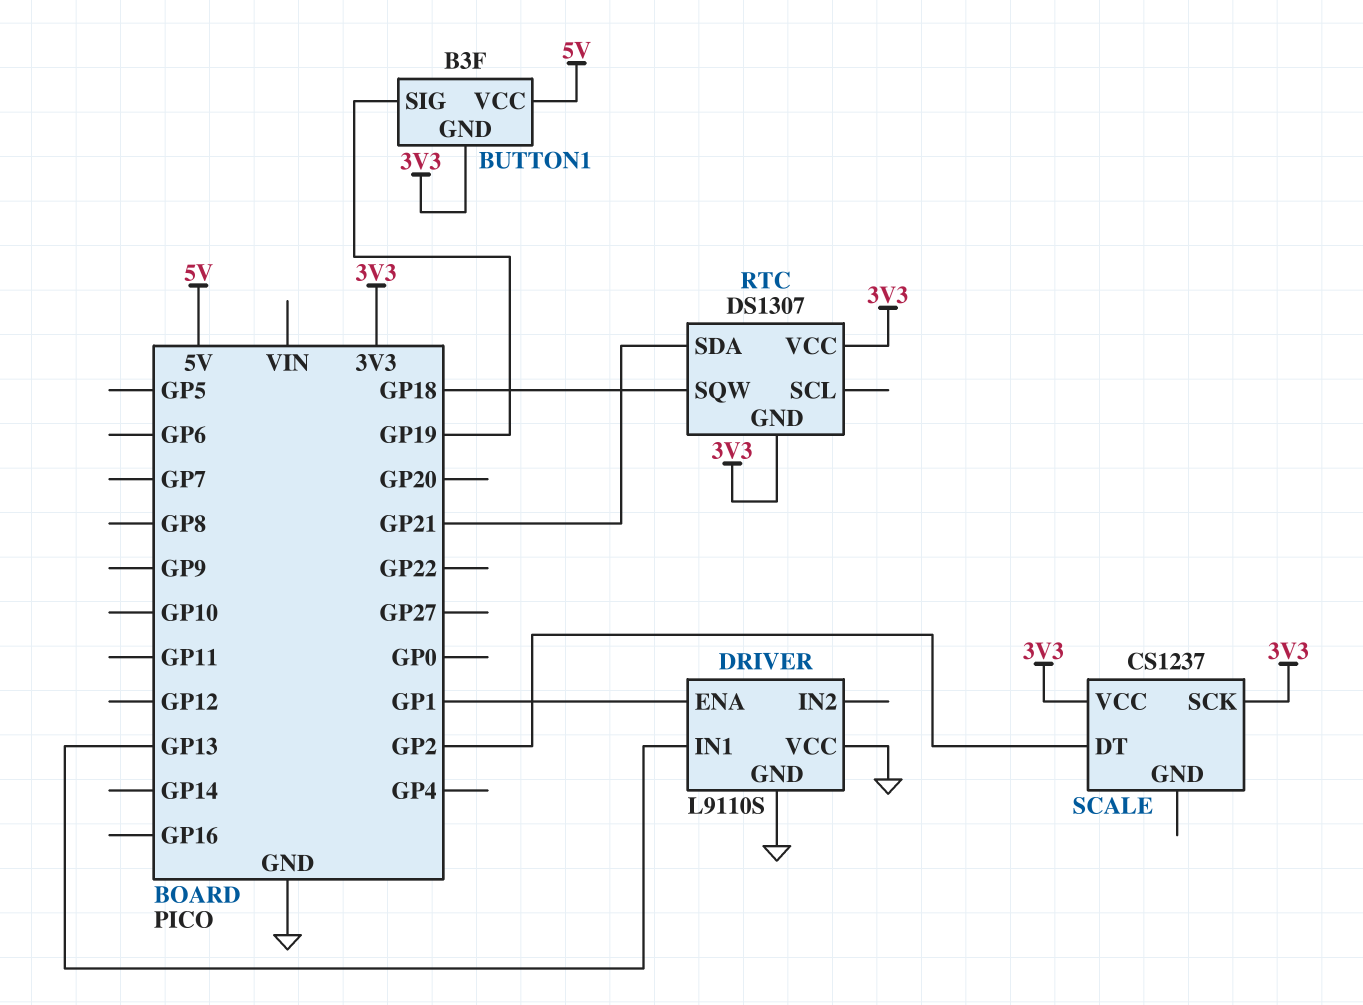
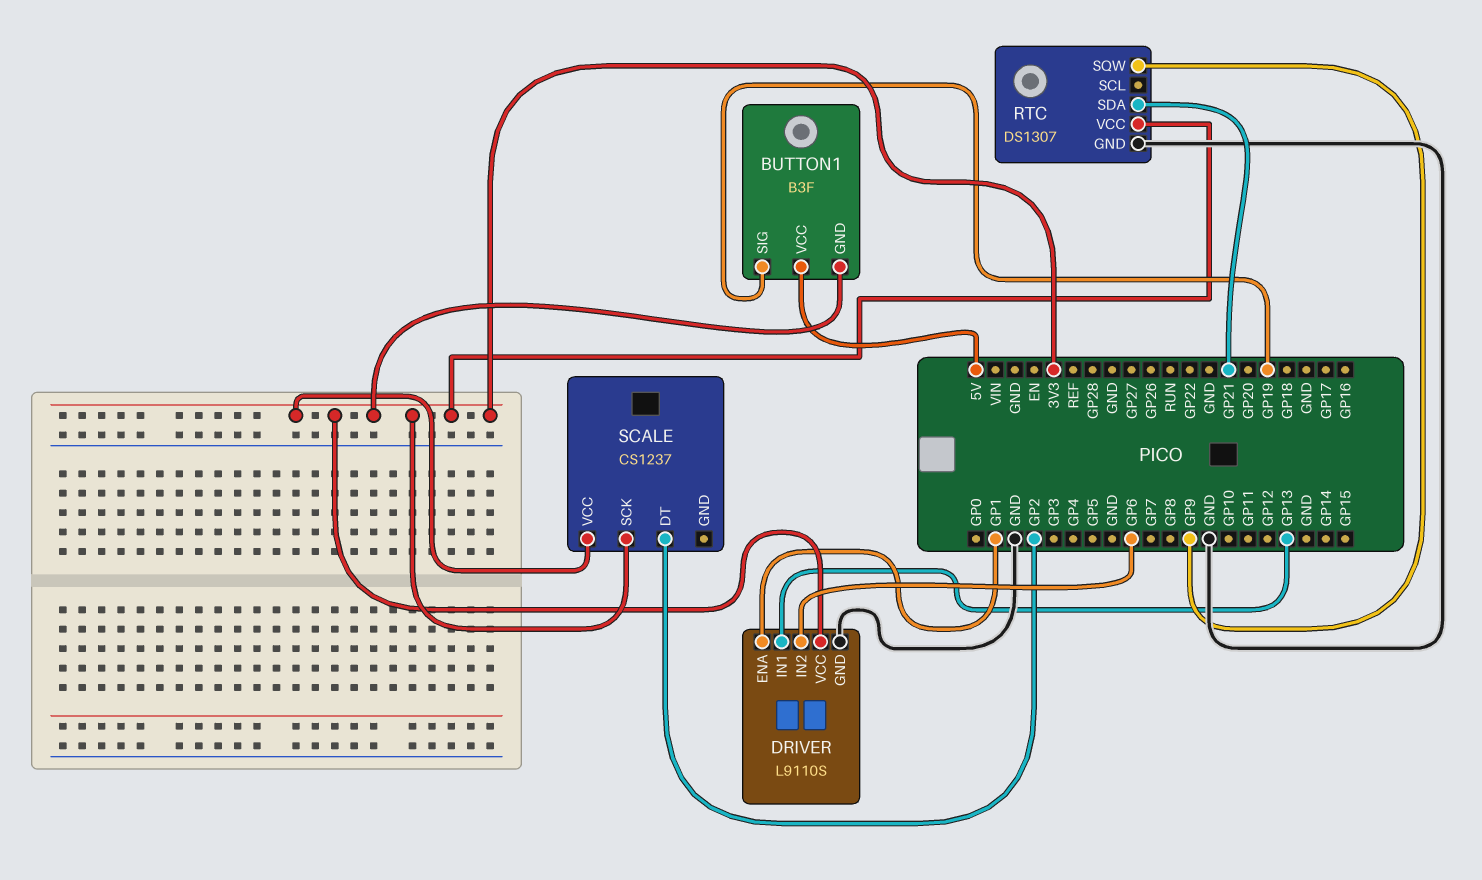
DRIVER pin IN2: none -> GP6
DRIVER pin VCC: GND -> 3V3
RTC pin GND: 3V3 -> GND
RTC pin SQW: GP18 -> GP9

